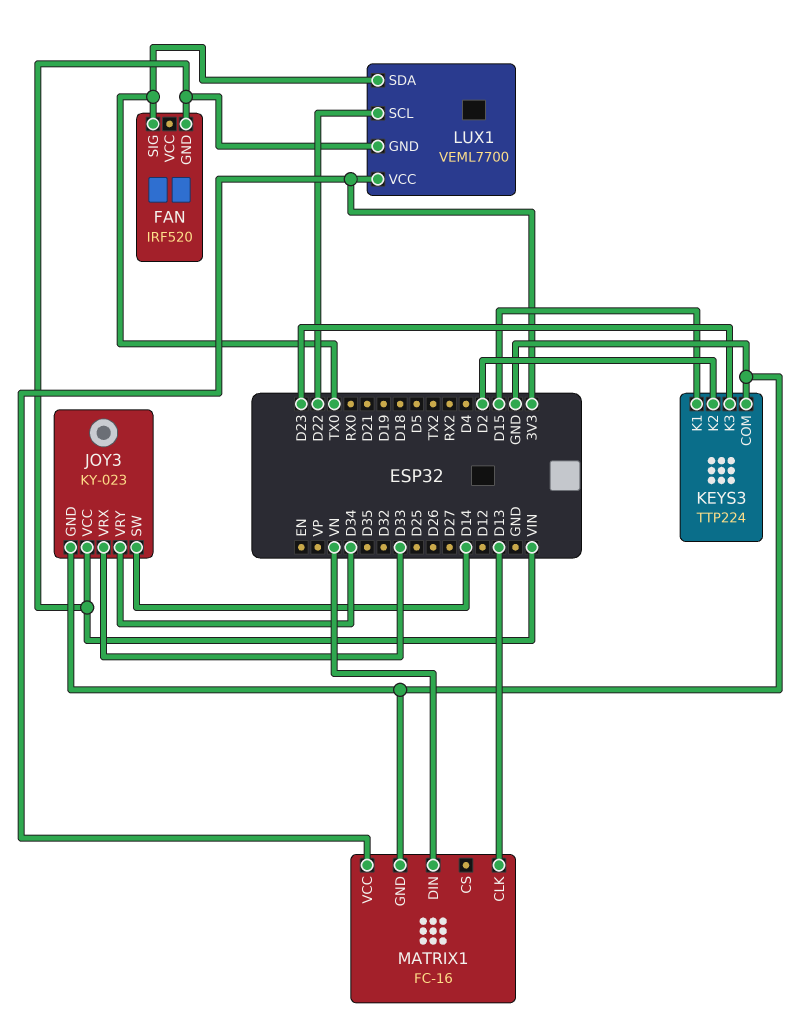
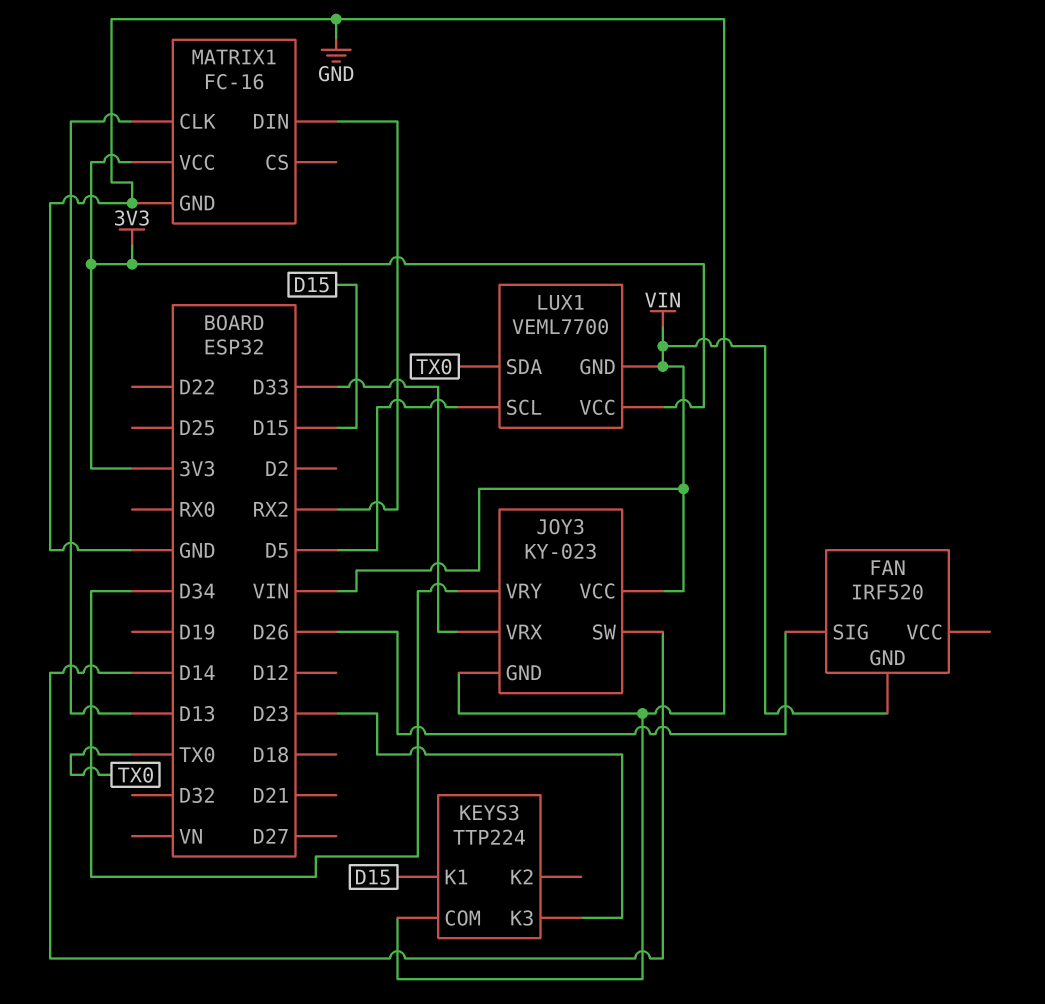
FAN pin SIG: TX0 -> D26
KEYS3 pin K2: D2 -> none
LUX1 pin SCL: D22 -> D5
MATRIX1 pin DIN: VN -> RX2

